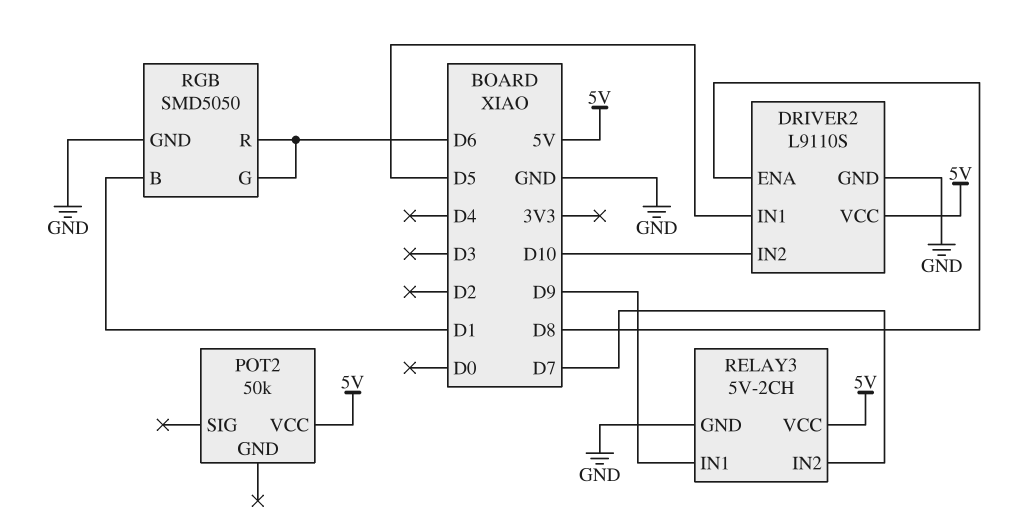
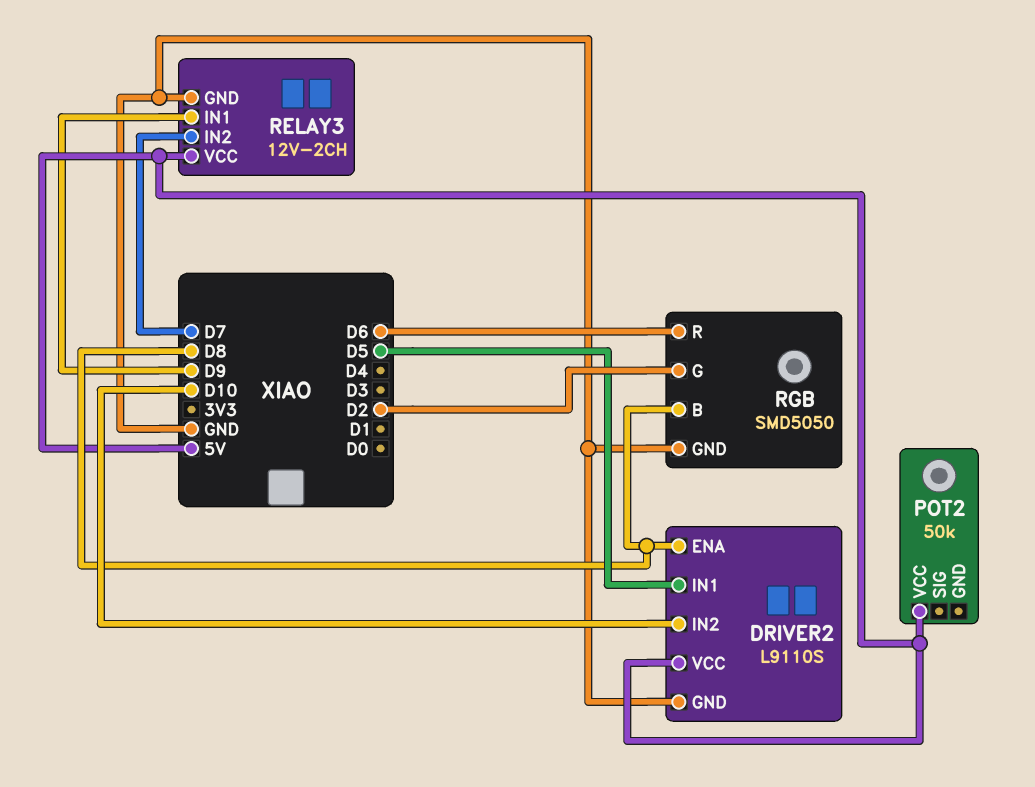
RELAY3: 5V-2CH -> 12V-2CH
RGB pin B: D1 -> D8
RGB pin G: D6 -> D2

